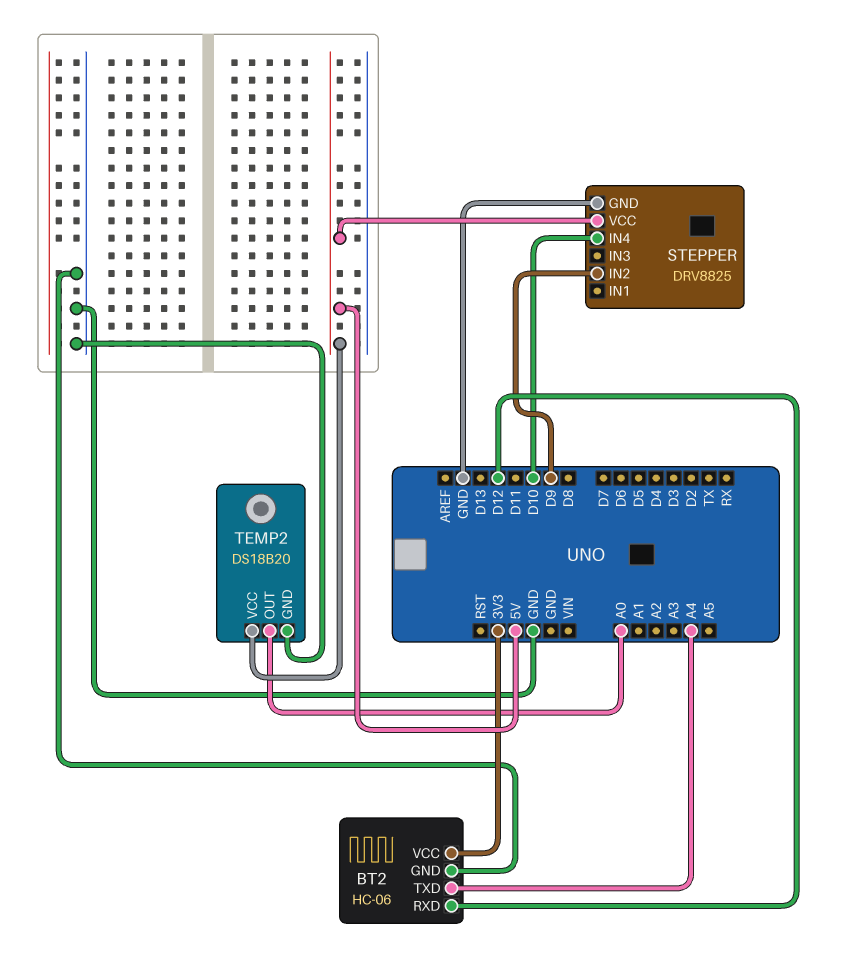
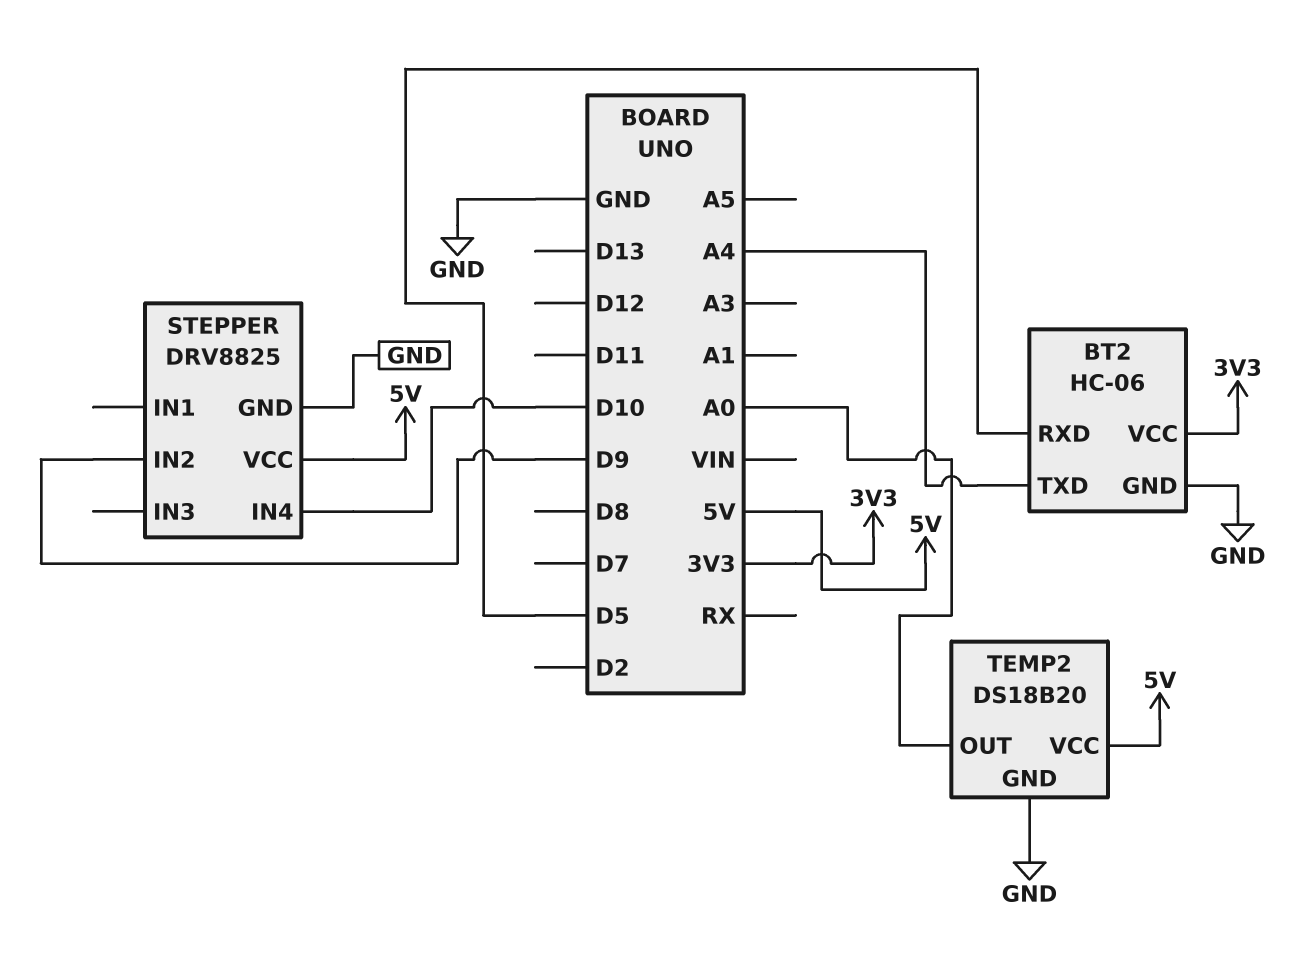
BT2 pin RXD: D12 -> D5

